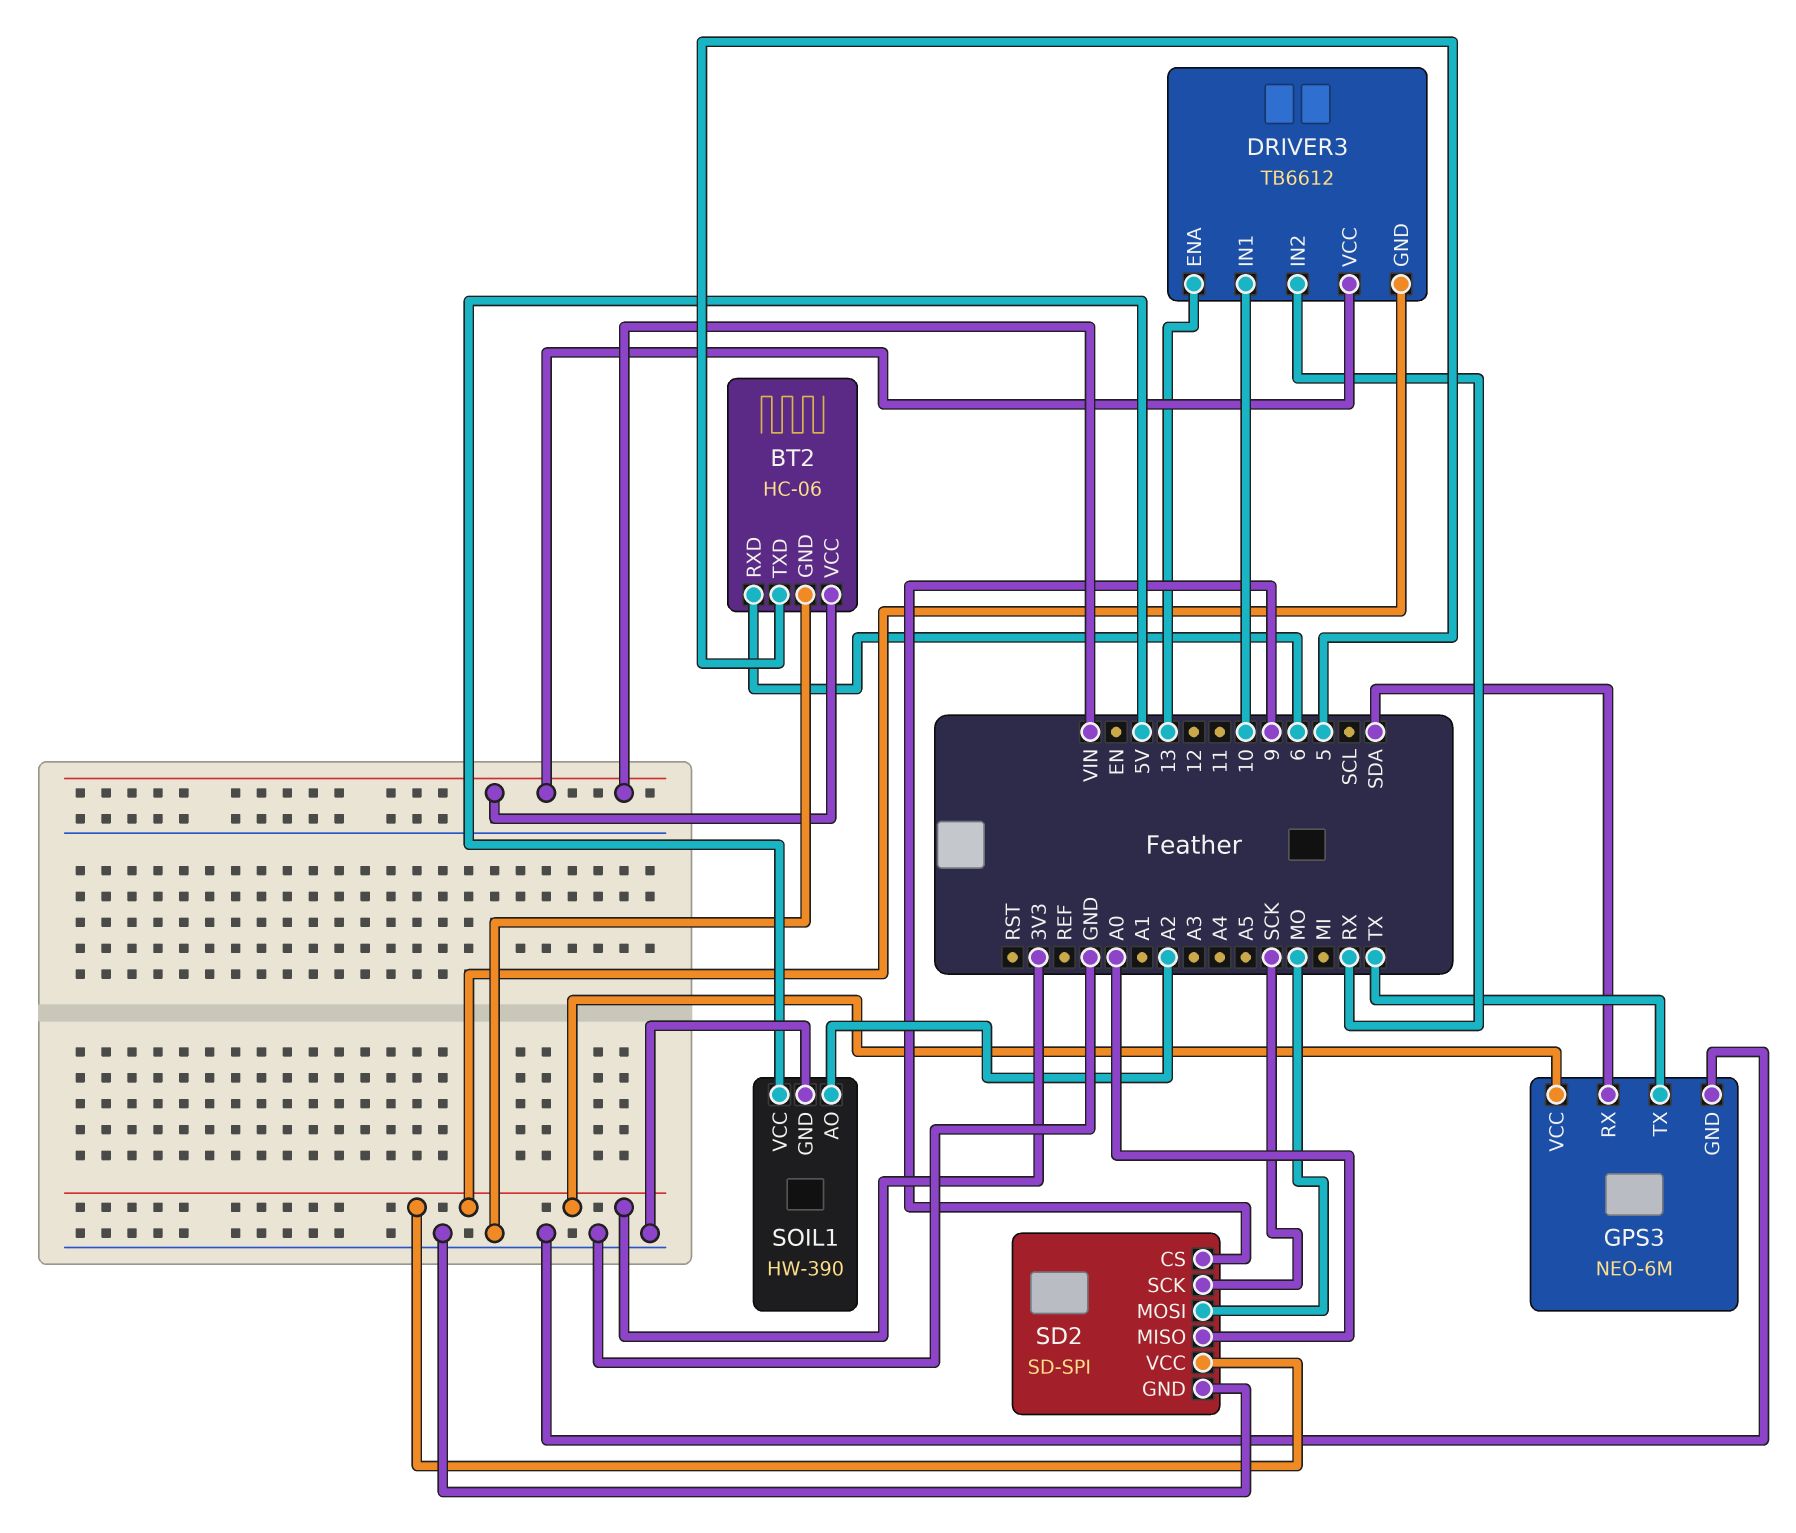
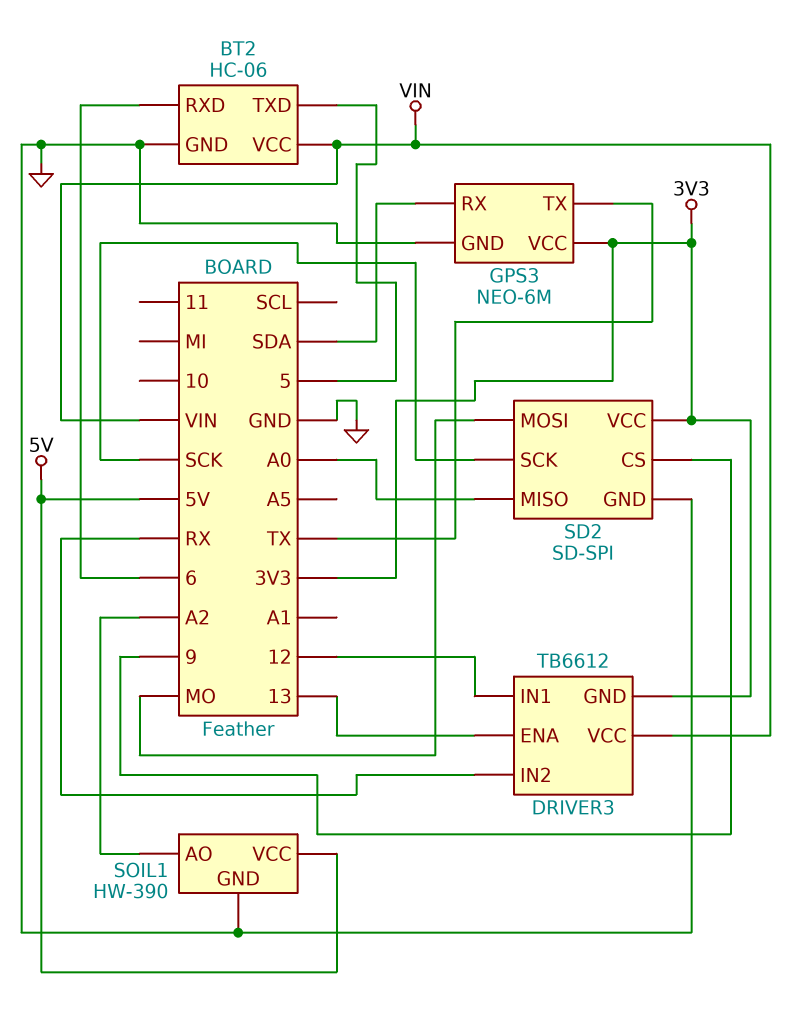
DRIVER3 pin IN1: 10 -> 12

